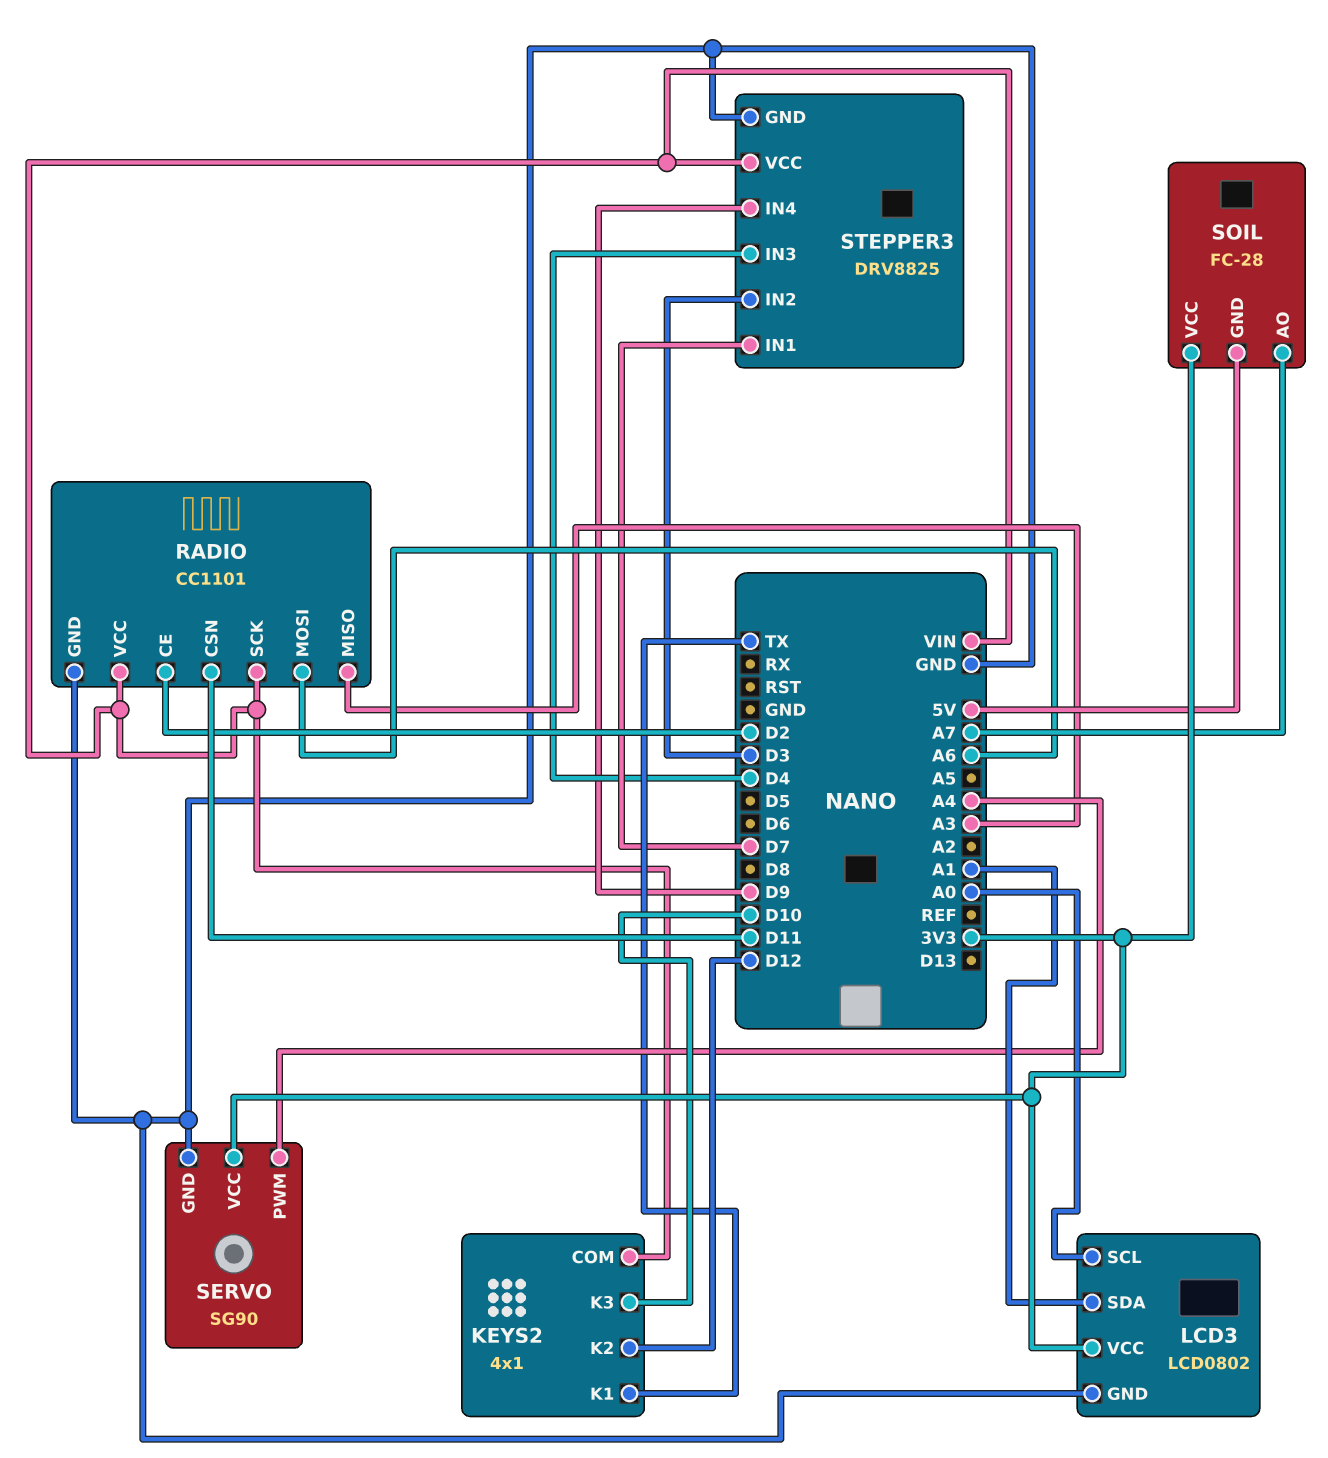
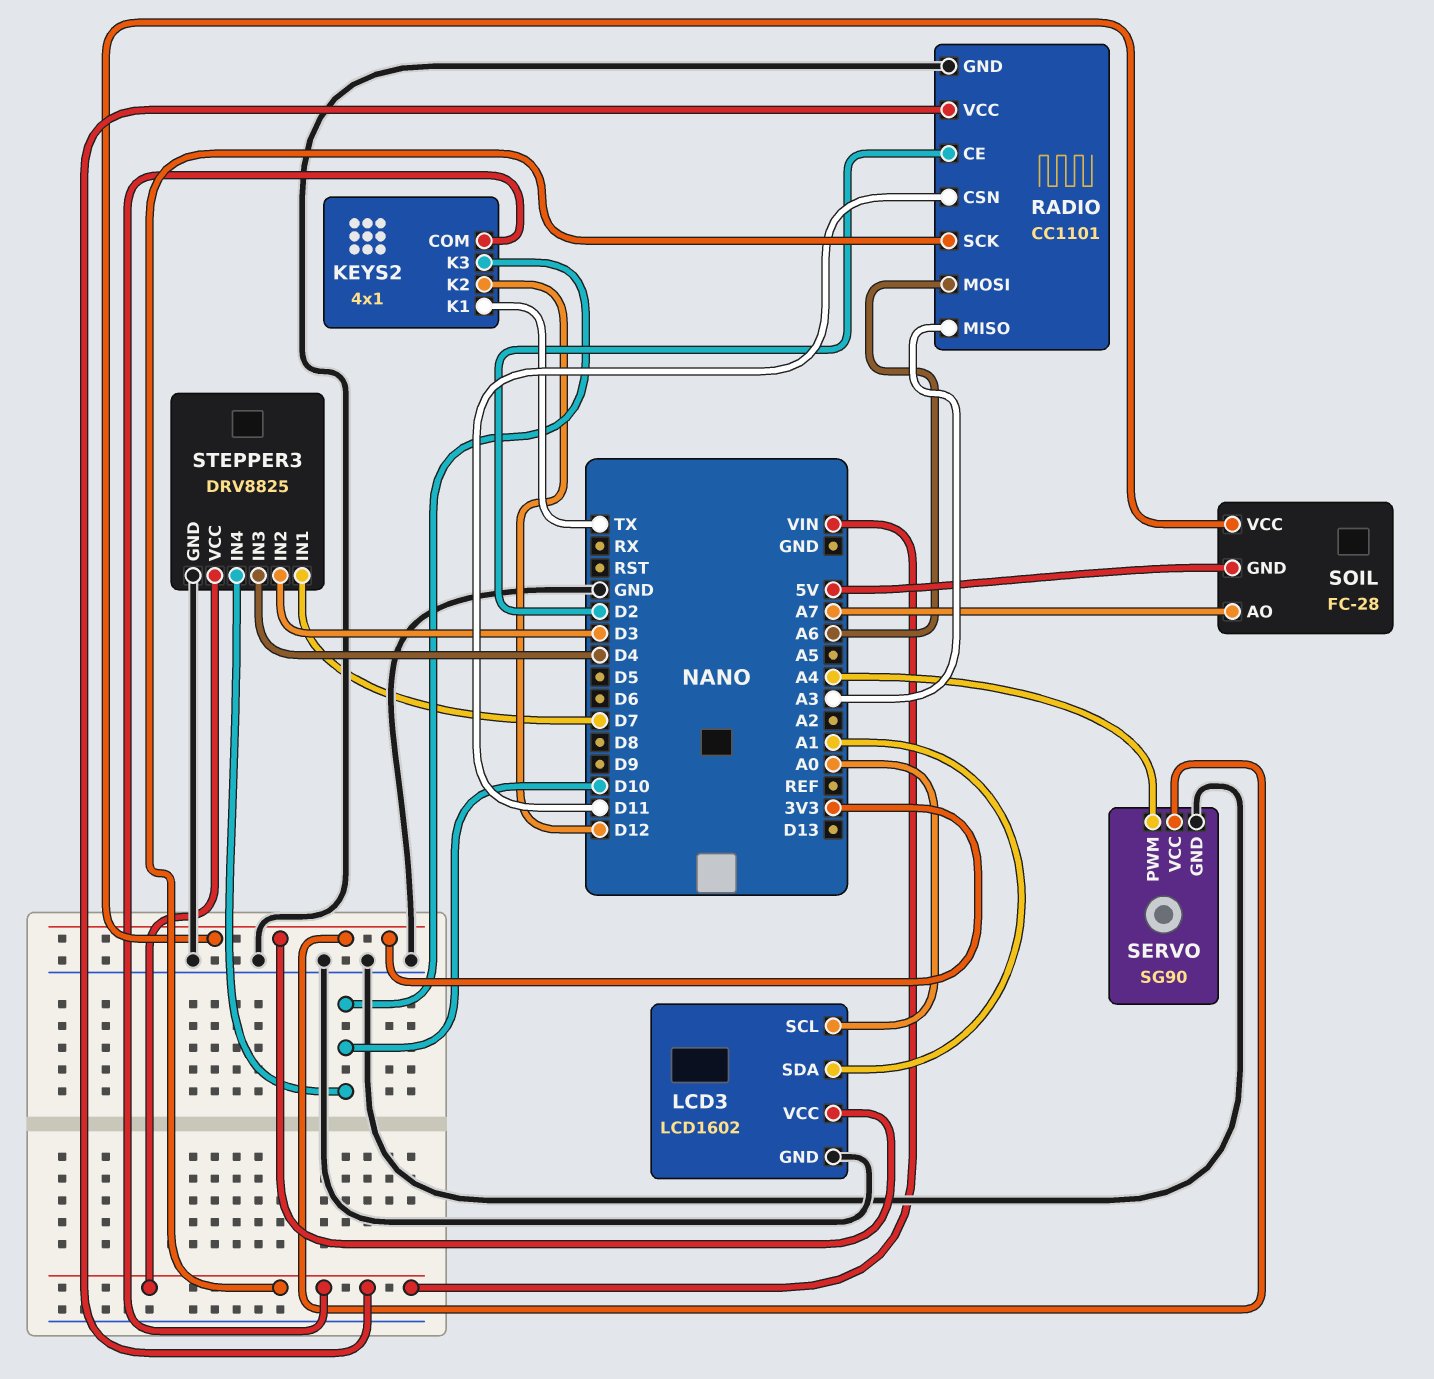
LCD3: LCD0802 -> LCD1602
STEPPER3 pin IN4: D9 -> D10

